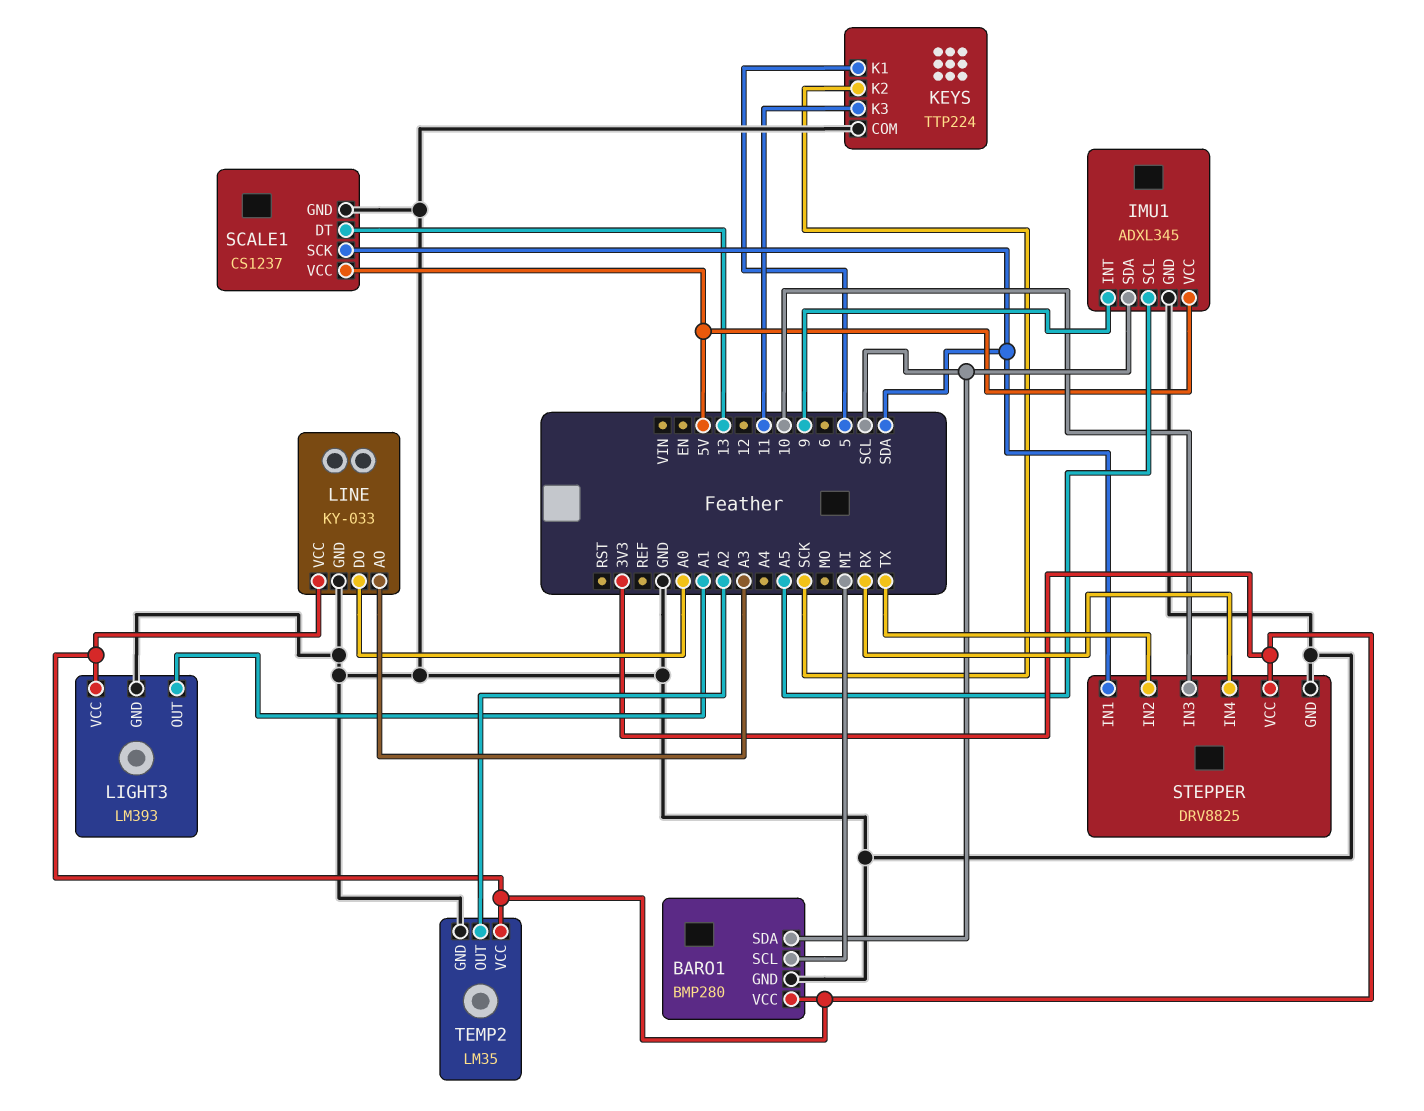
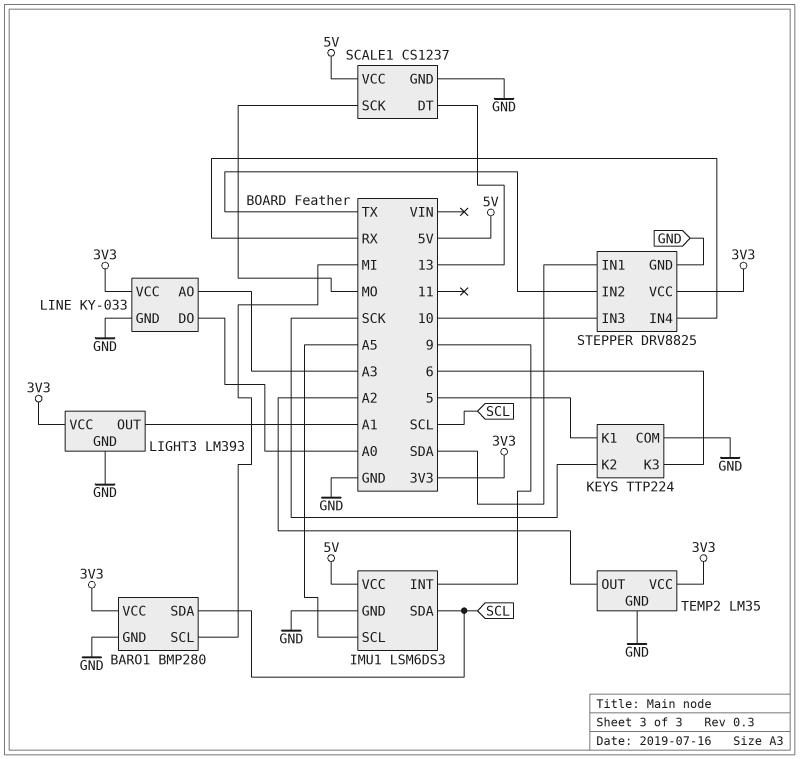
IMU1: ADXL345 -> LSM6DS3
KEYS pin K3: 11 -> 6
SCALE1 pin SCK: SDA -> MO

